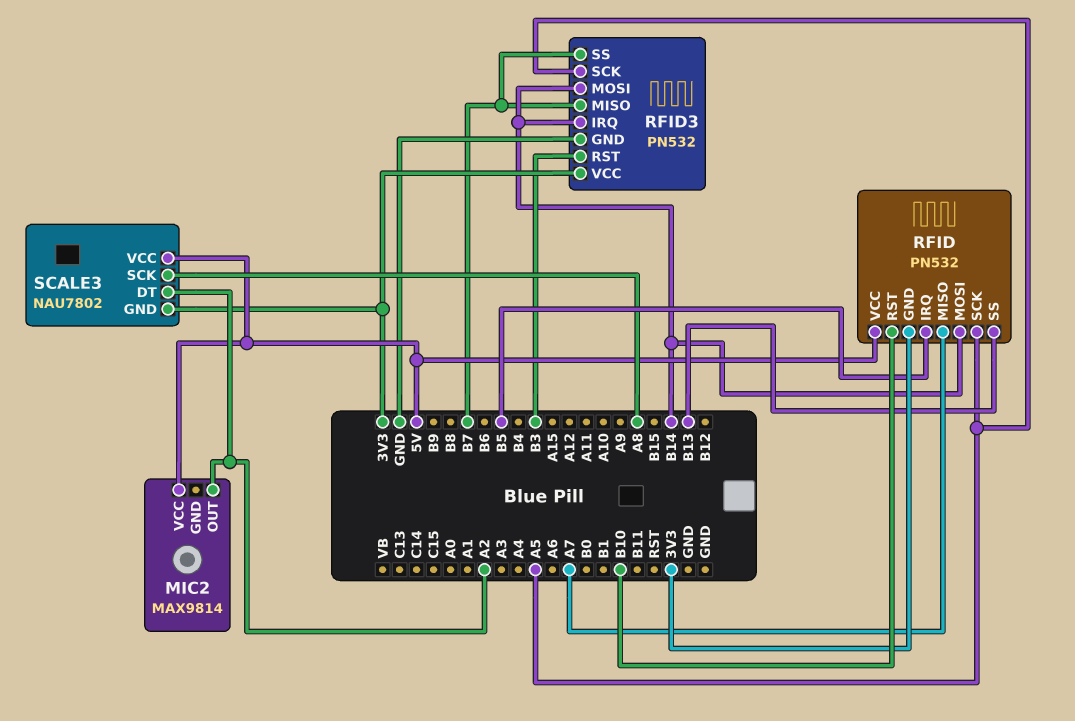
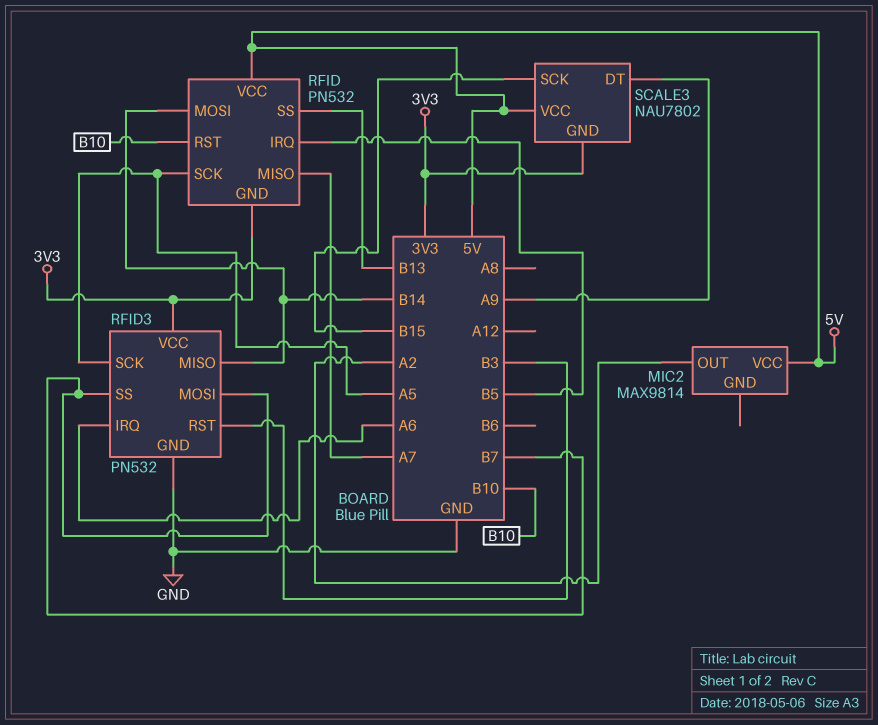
RFID3 pin IRQ: B14 -> A6
RFID3 pin MISO: B7 -> B14
RFID3 pin MOSI: B14 -> B7
SCALE3 pin DT: A2 -> A9
SCALE3 pin SCK: A8 -> B15

